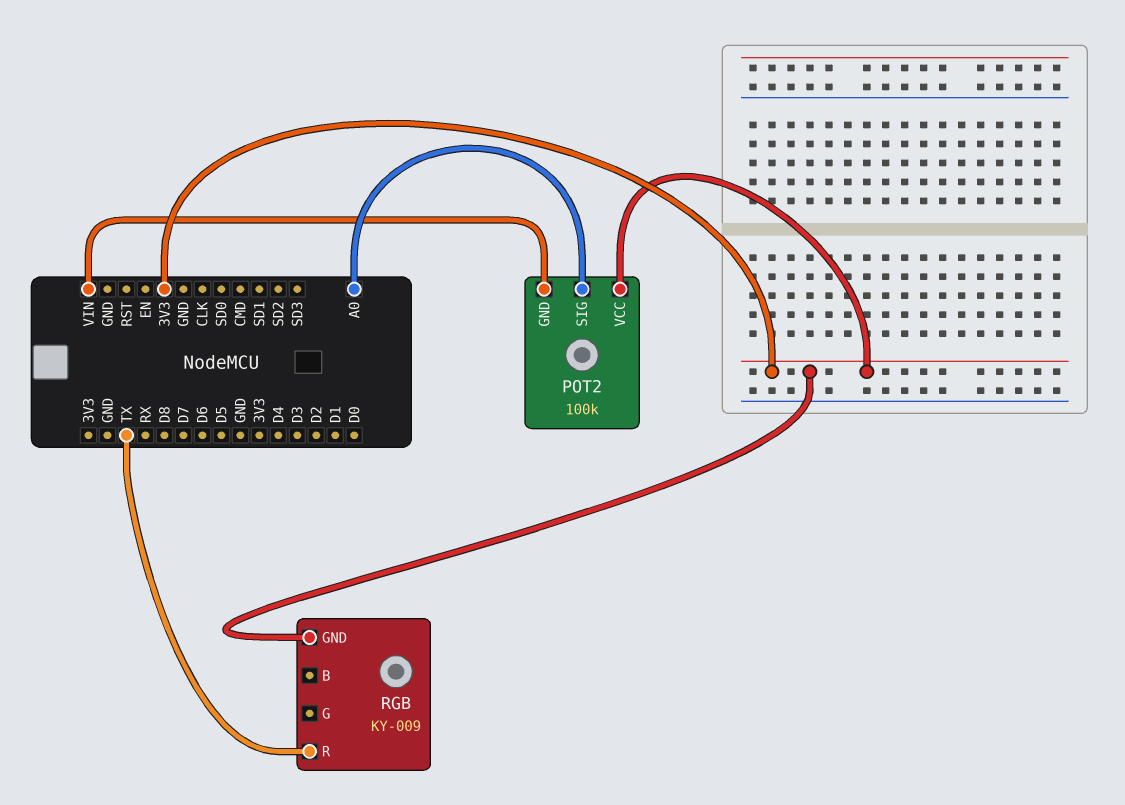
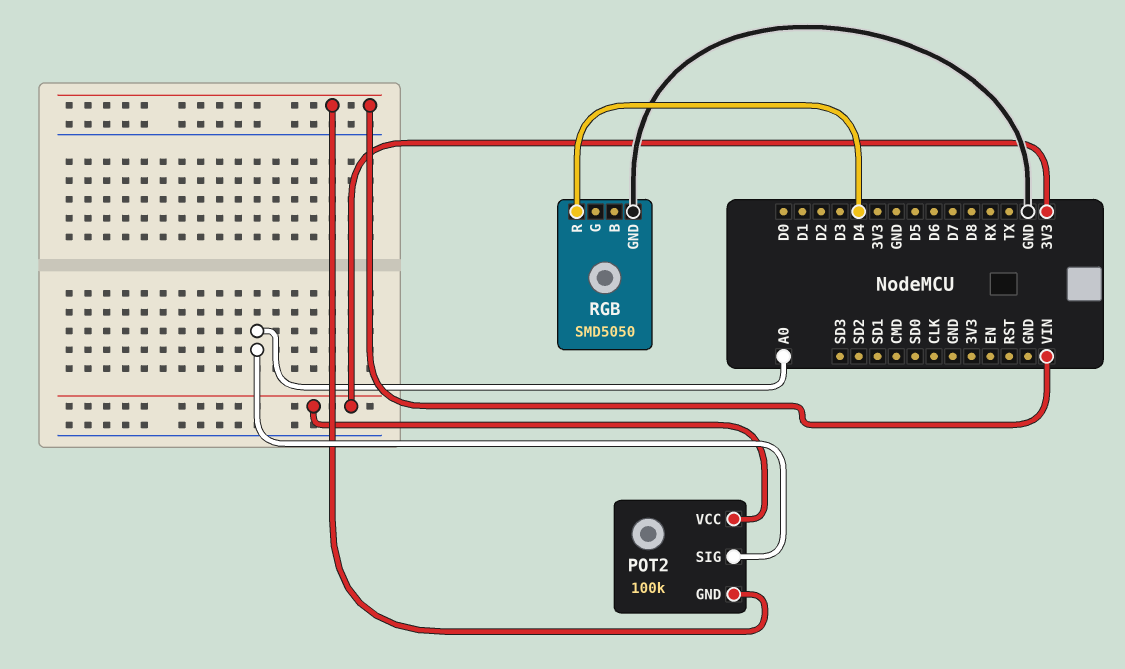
RGB: KY-009 -> SMD5050
RGB pin GND: 3V3 -> GND
RGB pin R: TX -> D4

